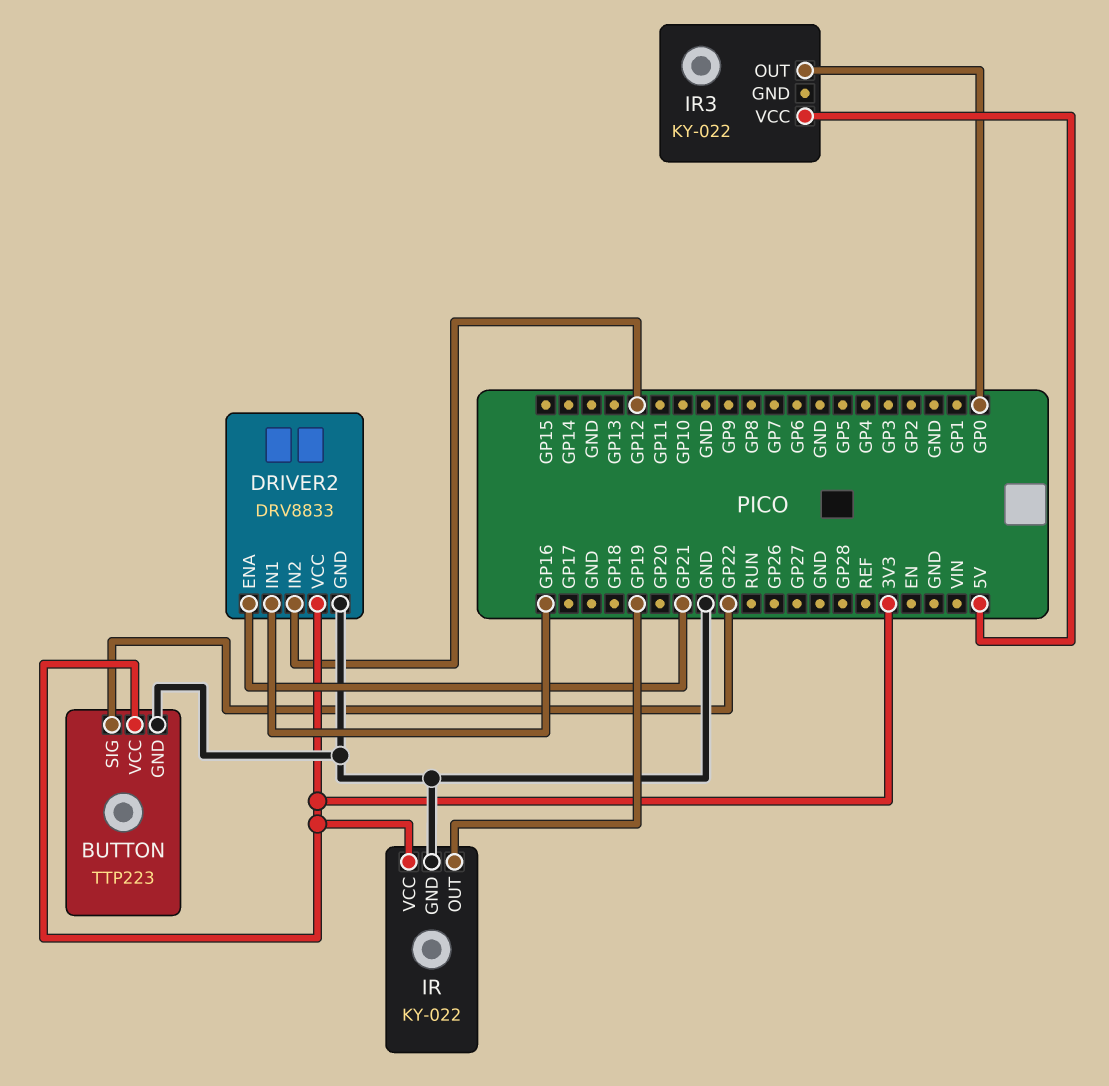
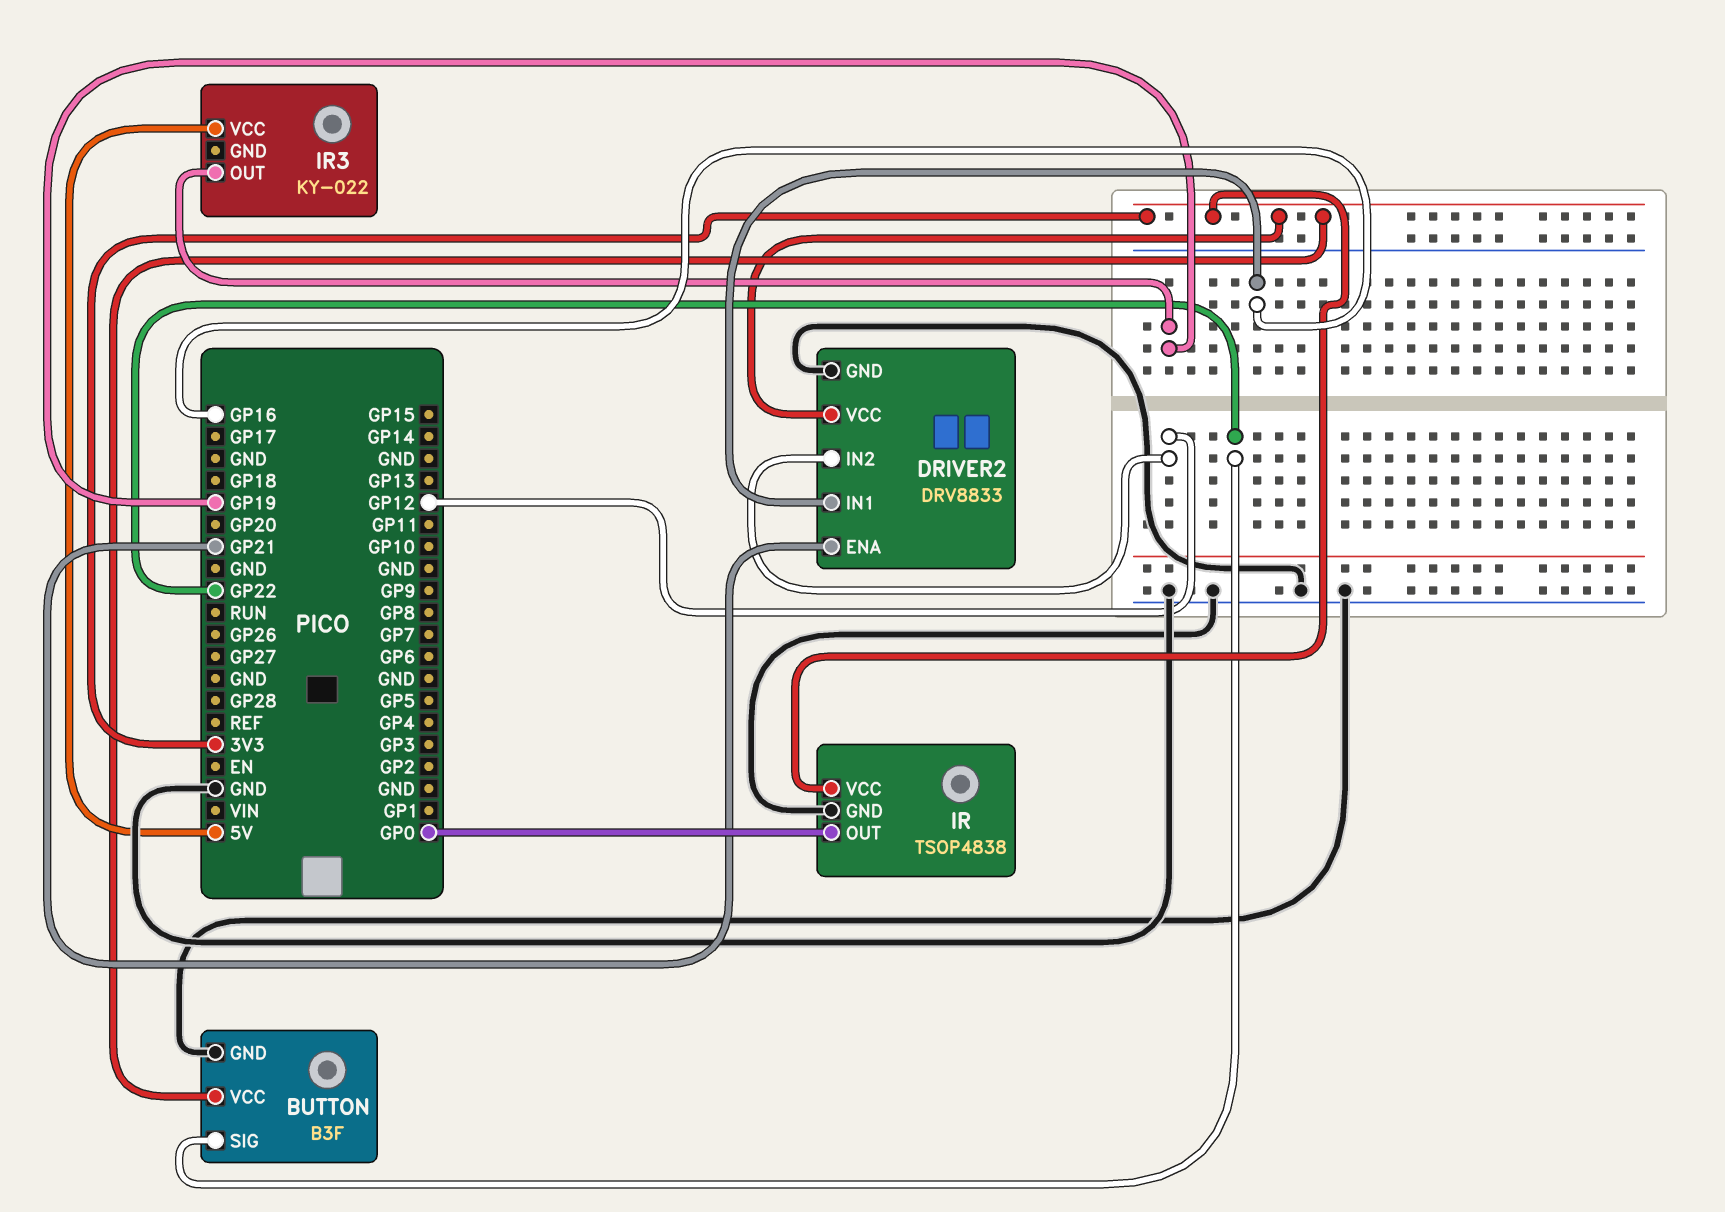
BUTTON: TTP223 -> B3F
IR: KY-022 -> TSOP4838
IR pin OUT: GP19 -> GP0
IR3 pin OUT: GP0 -> GP19

